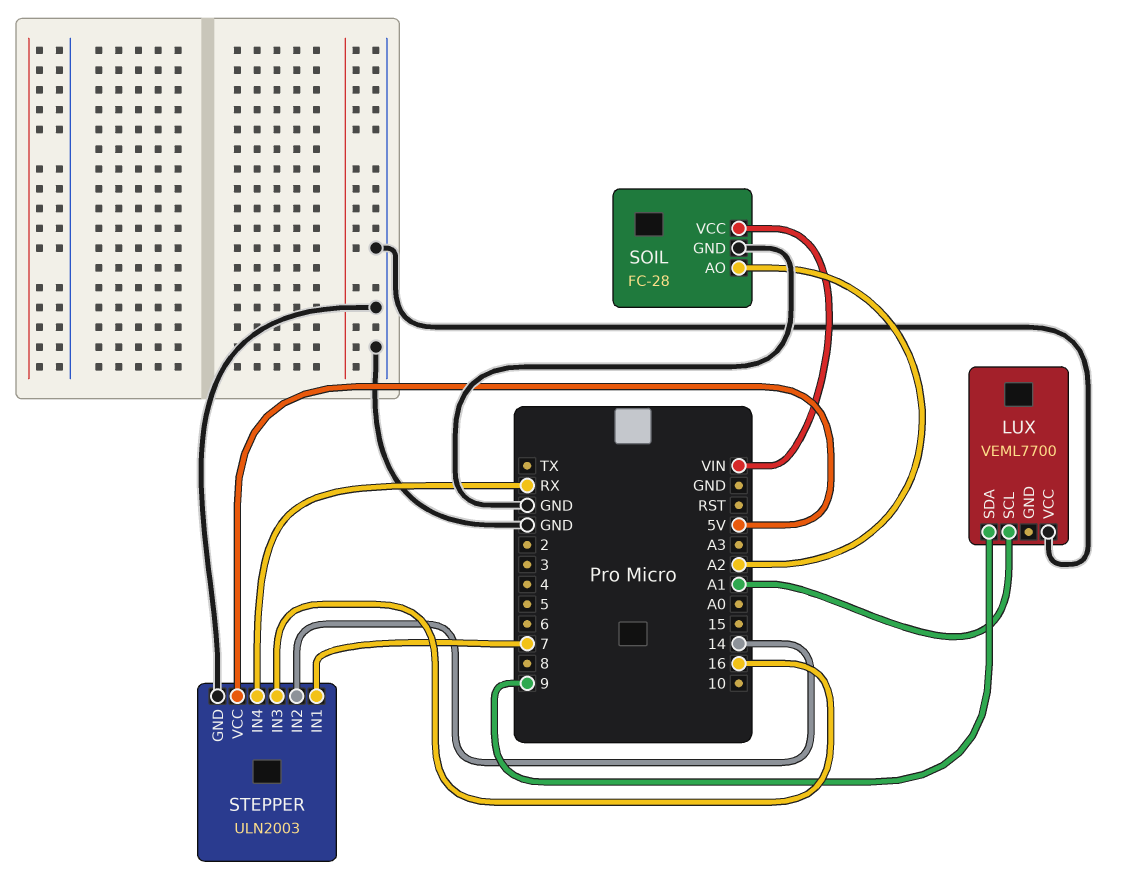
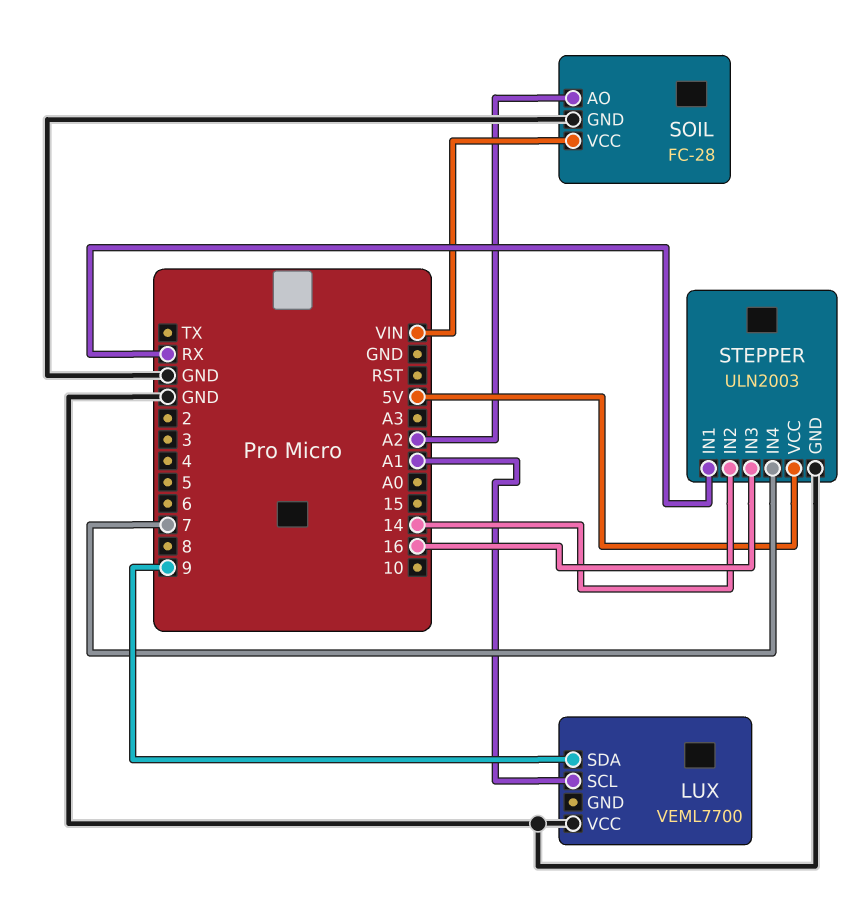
STEPPER pin IN1: 7 -> RX
STEPPER pin IN4: RX -> 7

